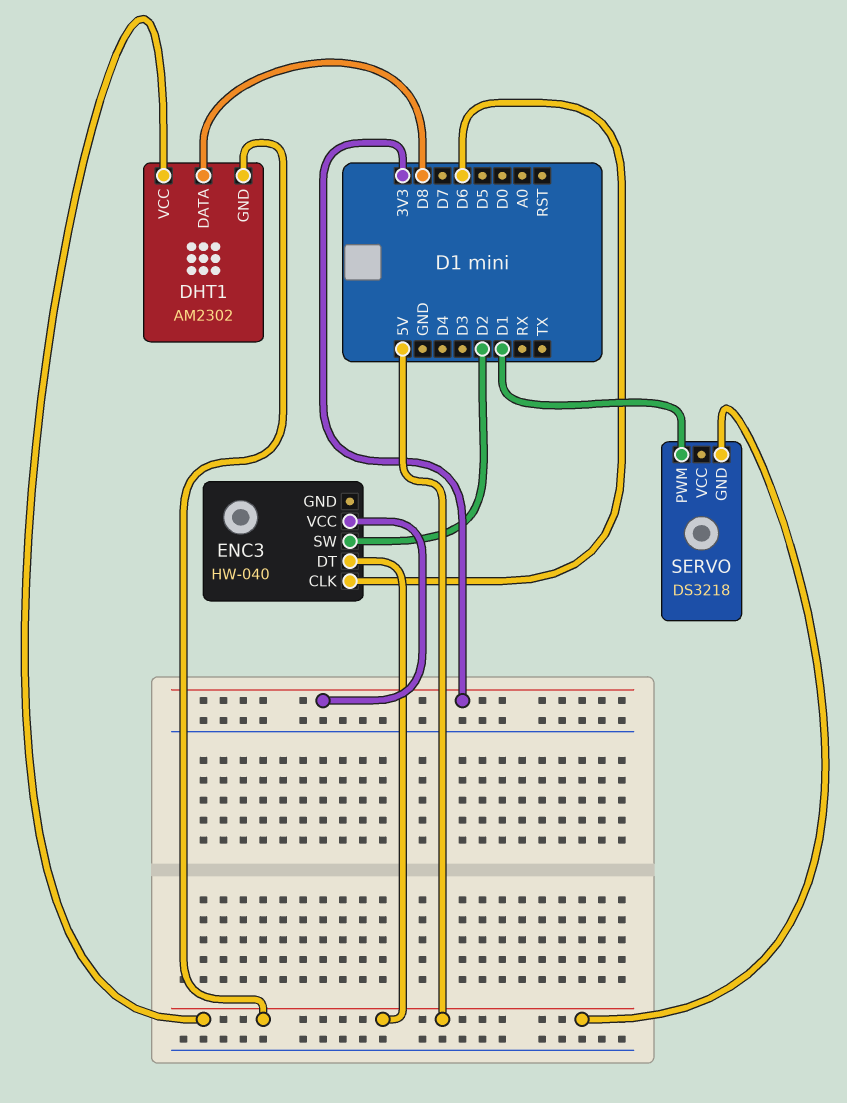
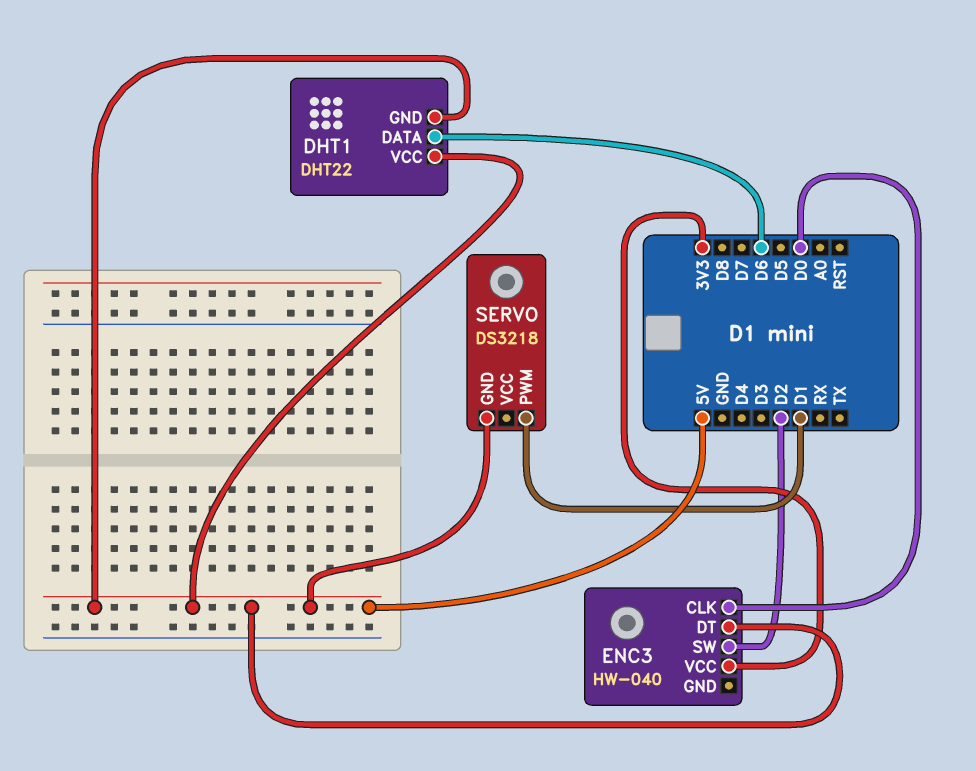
DHT1: AM2302 -> DHT22
DHT1 pin DATA: D8 -> D6
ENC3 pin CLK: D6 -> D0

